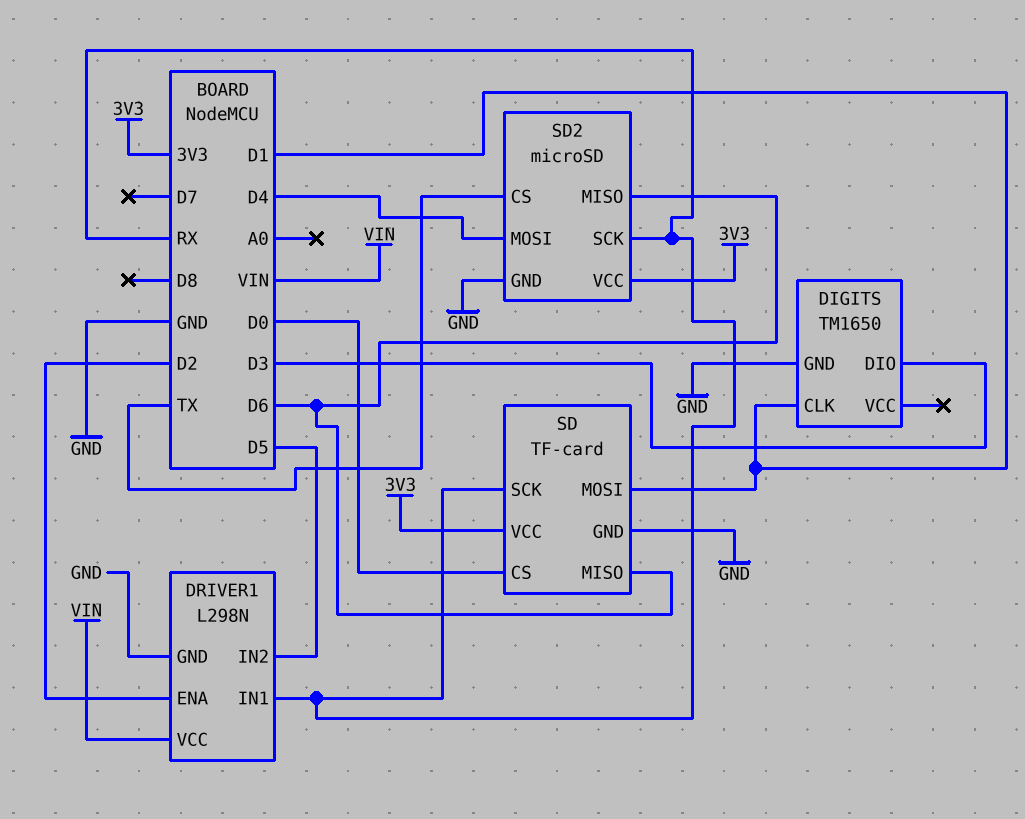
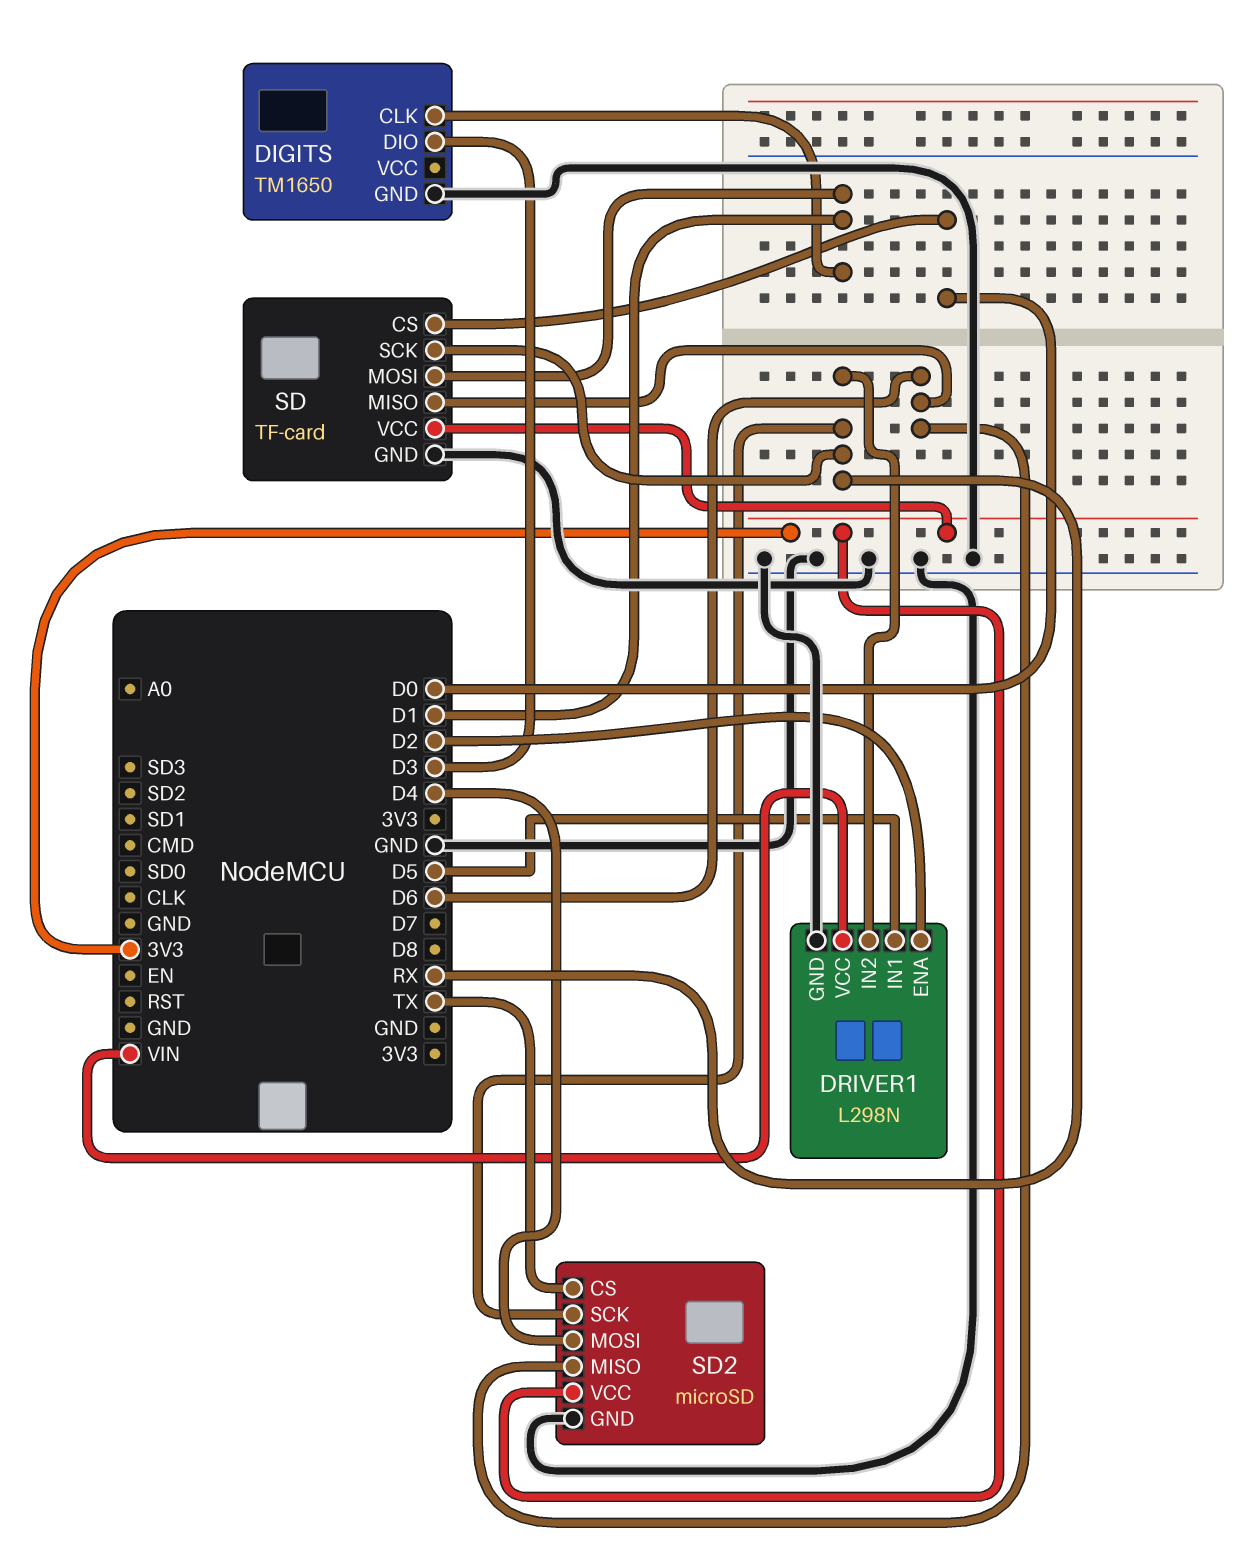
DRIVER1 pin IN1: RX -> D5
DRIVER1 pin IN2: D5 -> RX

